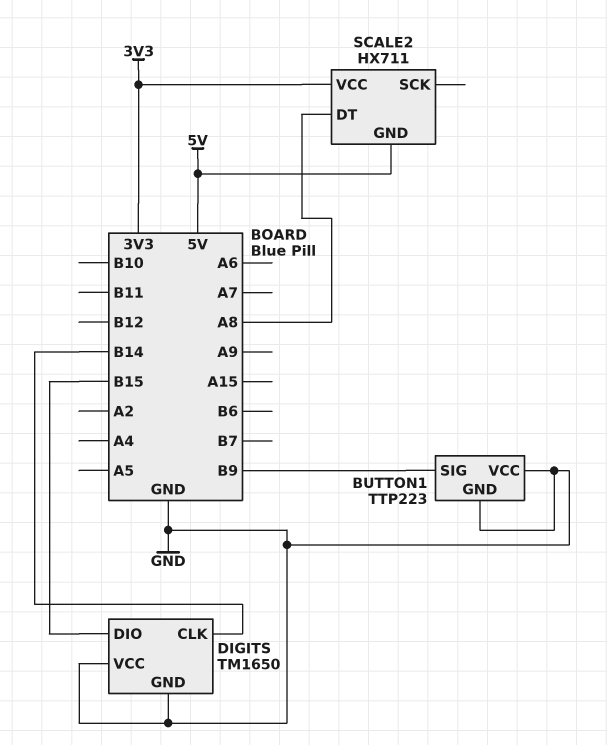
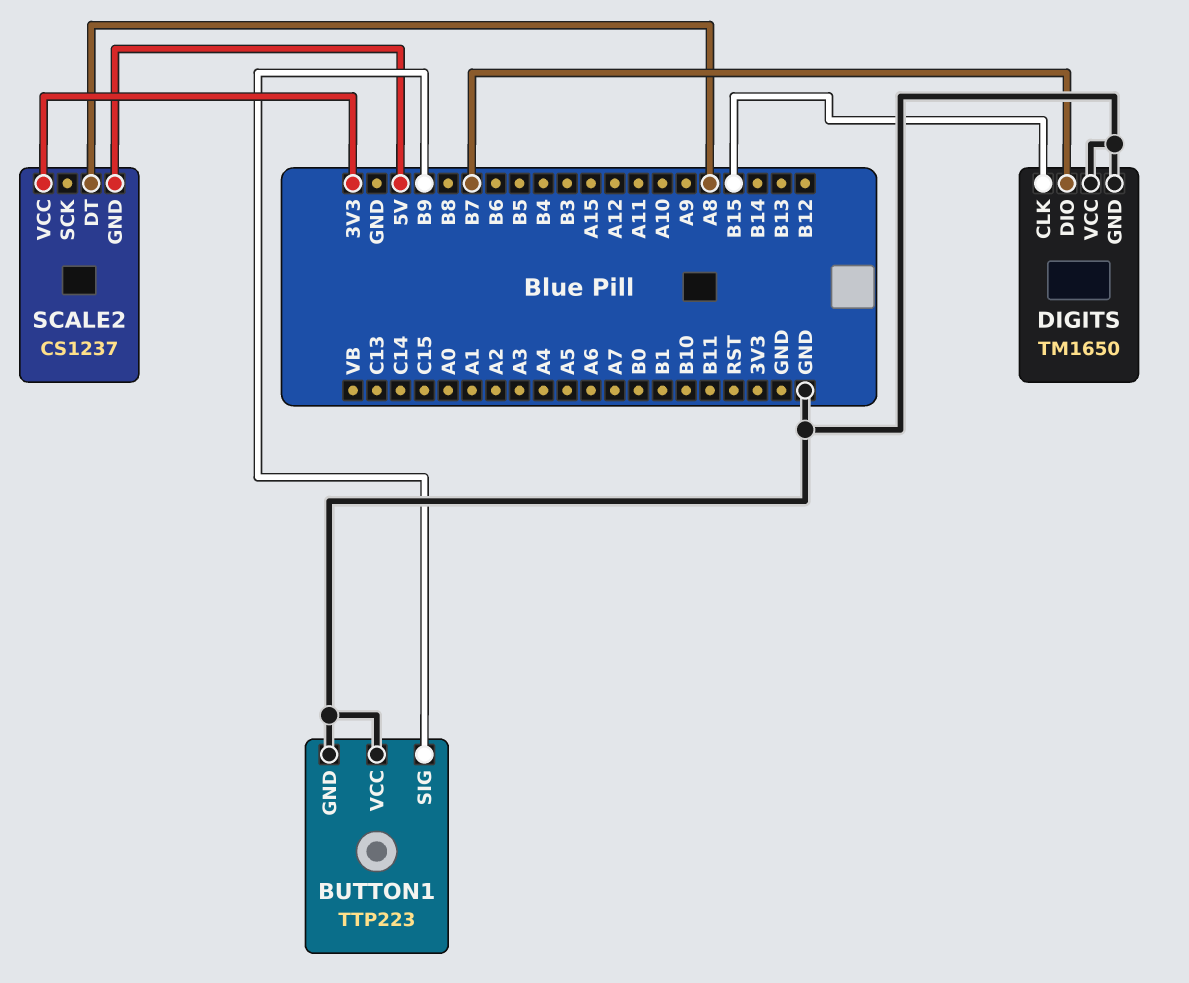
DIGITS pin CLK: B14 -> B15
DIGITS pin DIO: B15 -> B7
SCALE2: HX711 -> CS1237

